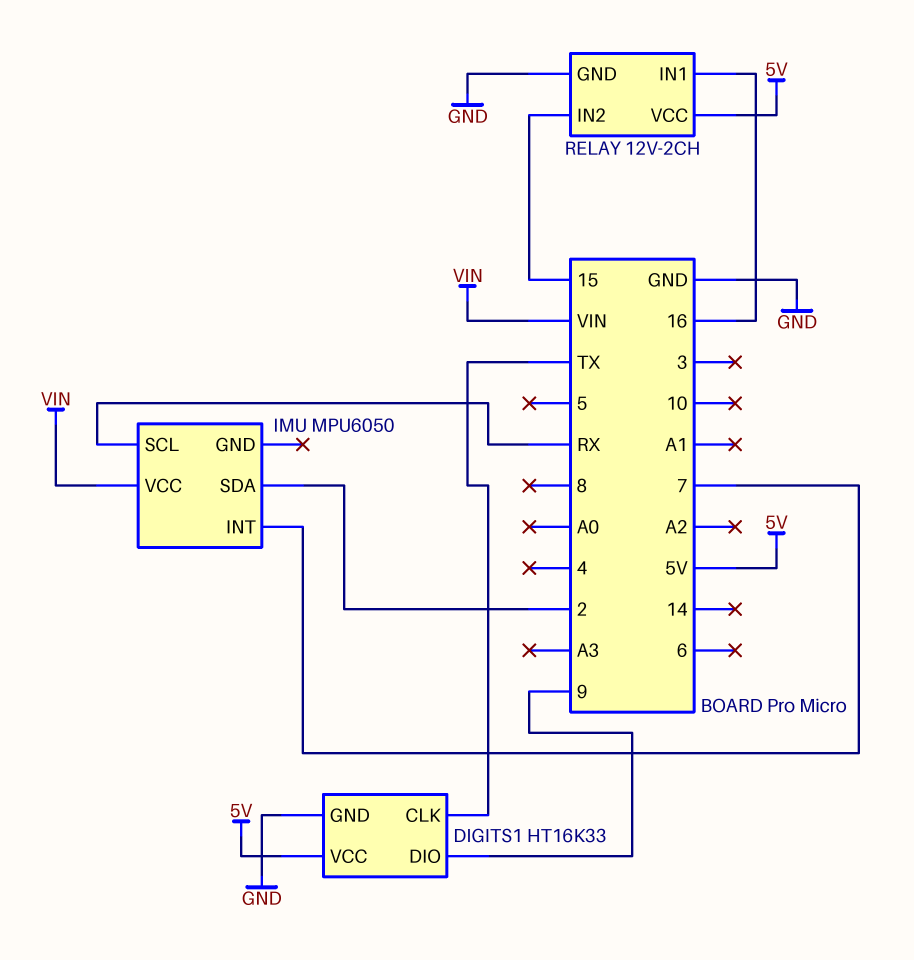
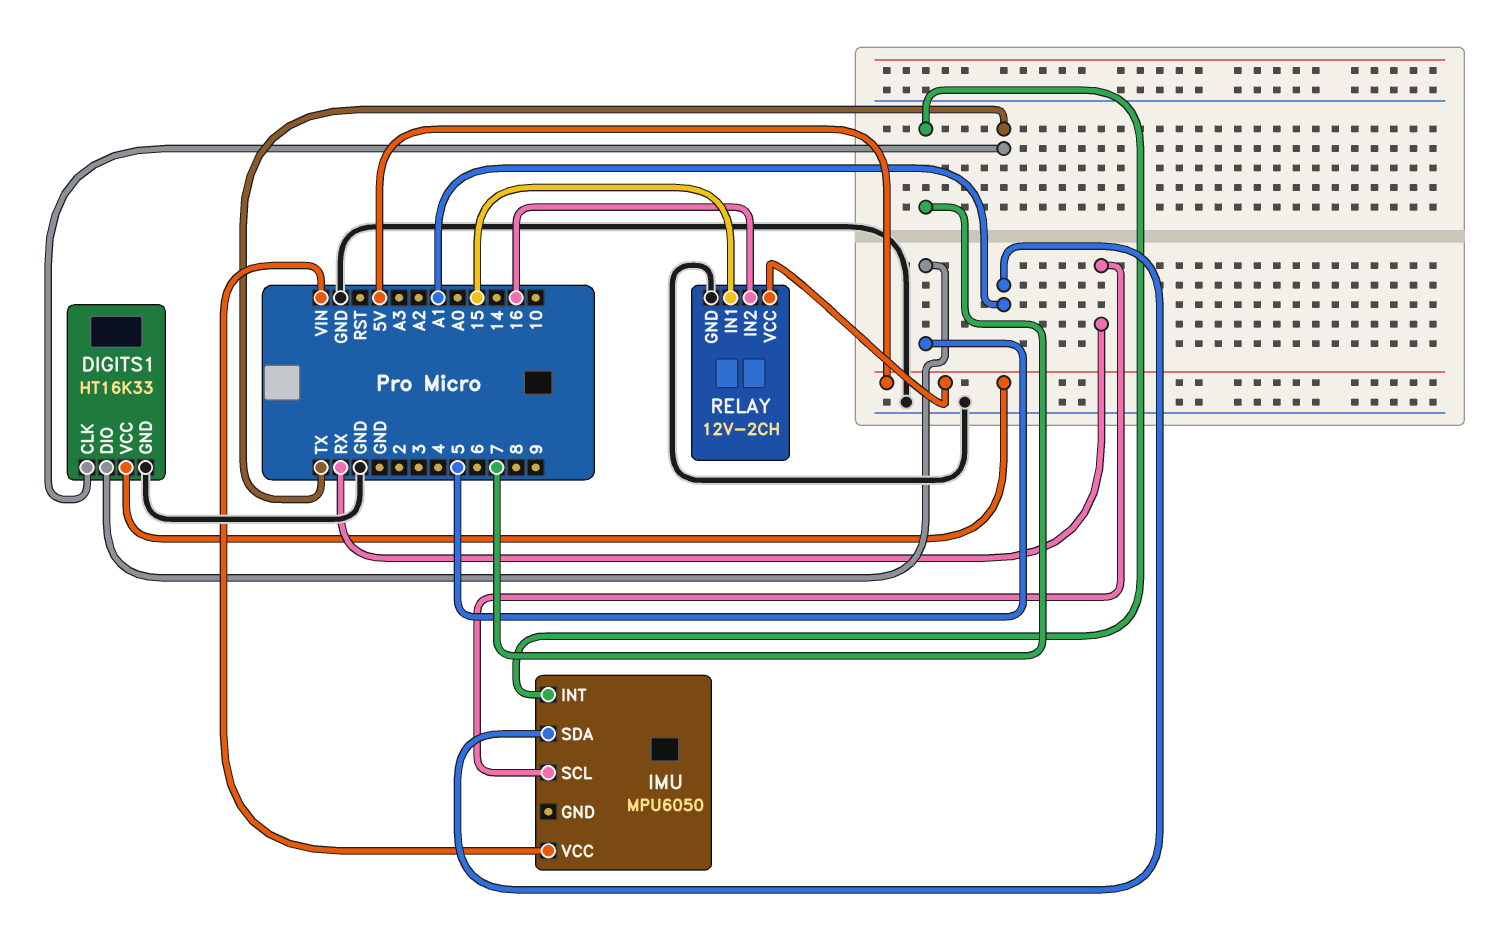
DIGITS1 pin DIO: 9 -> 5
IMU pin SDA: 2 -> A1
RELAY pin IN1: 16 -> 15
RELAY pin IN2: 15 -> 16

